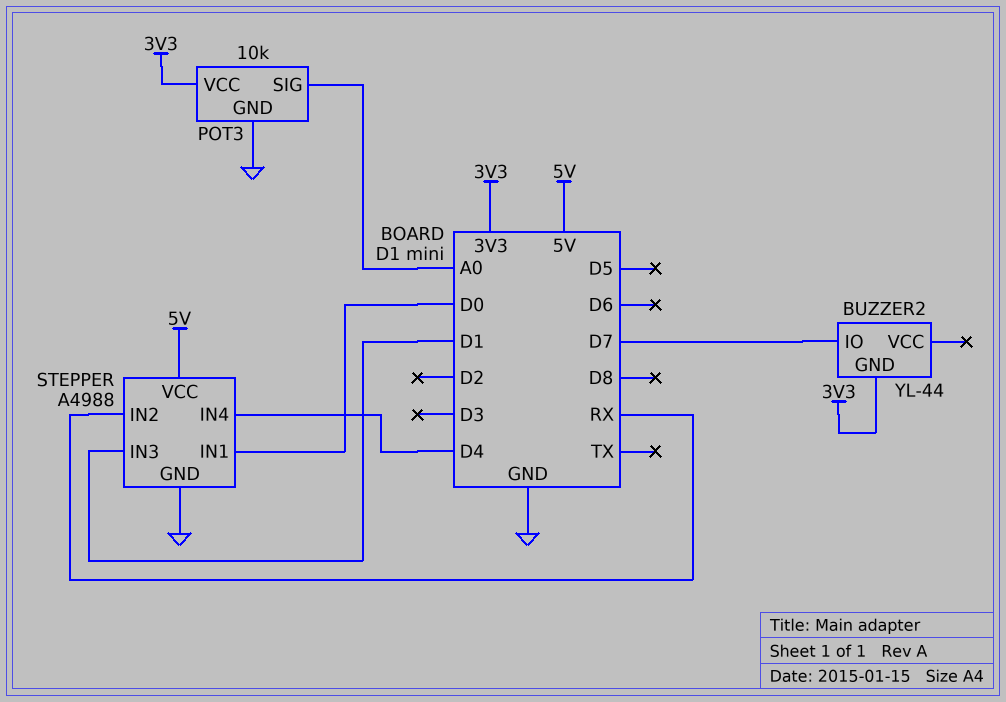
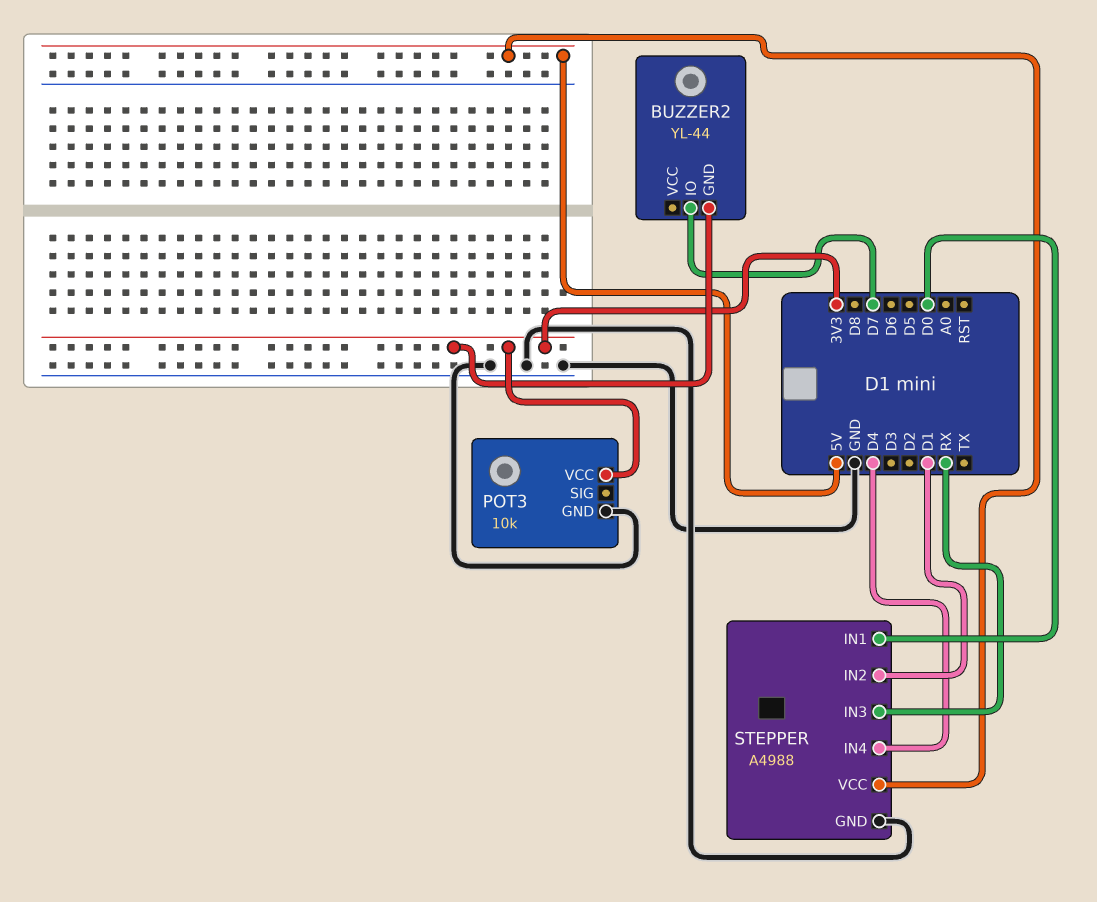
POT3 pin SIG: A0 -> none
STEPPER pin IN2: RX -> D1
STEPPER pin IN3: D1 -> RX

